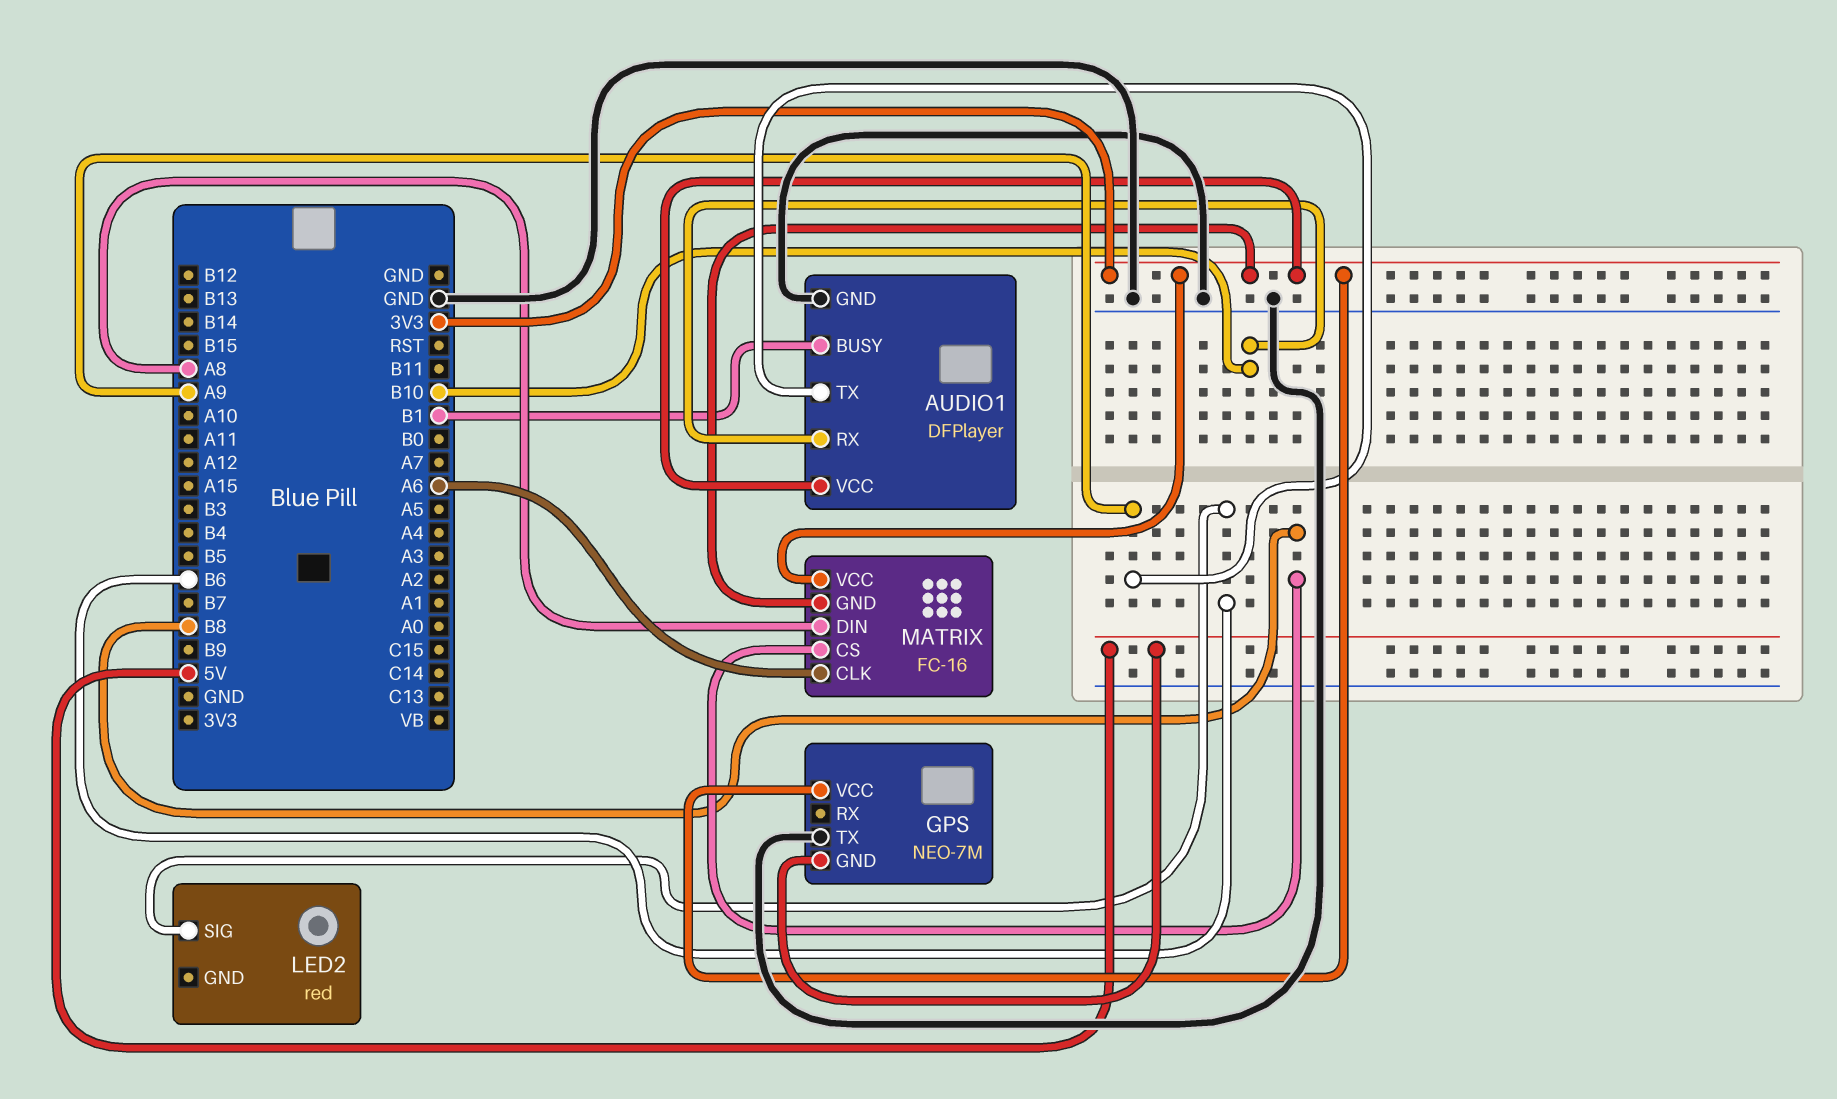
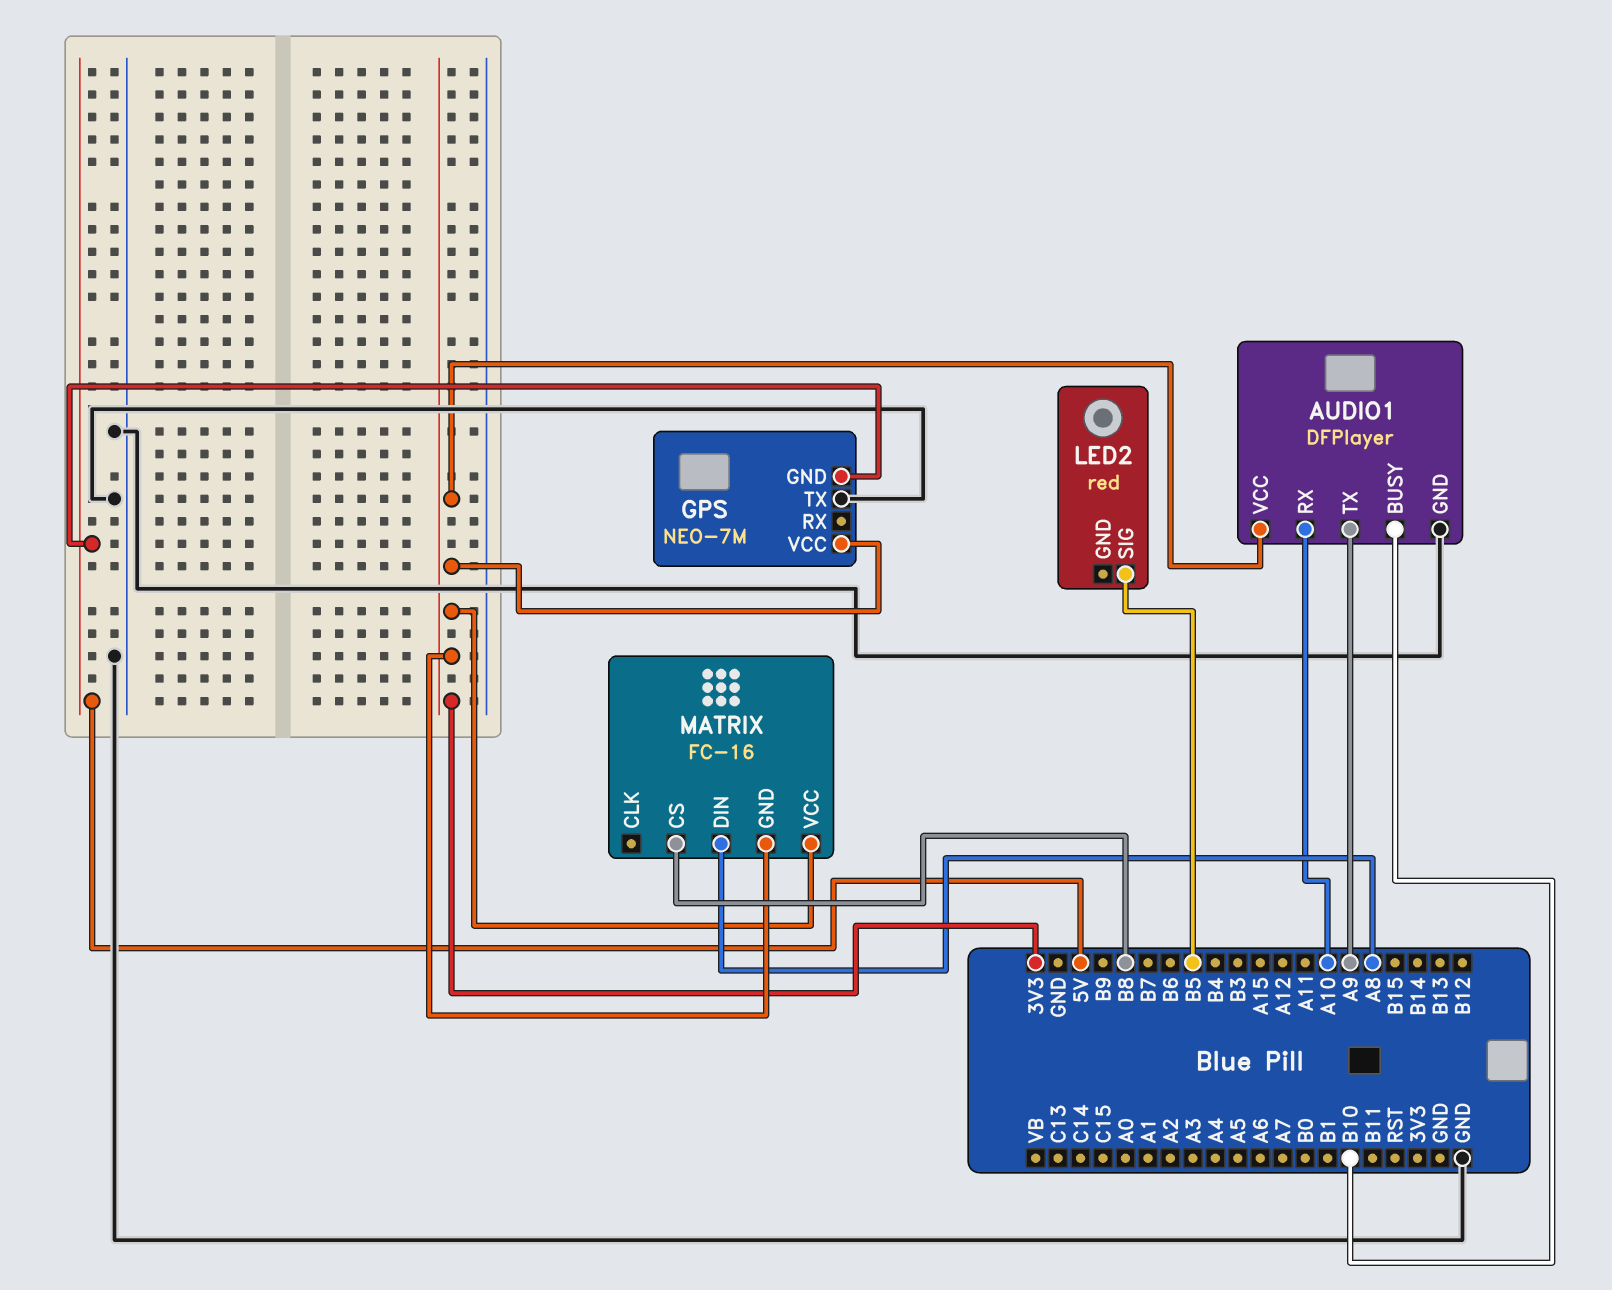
AUDIO1 pin BUSY: B1 -> B10
AUDIO1 pin RX: B10 -> A10
LED2 pin SIG: B6 -> B5
MATRIX pin CLK: A6 -> none

